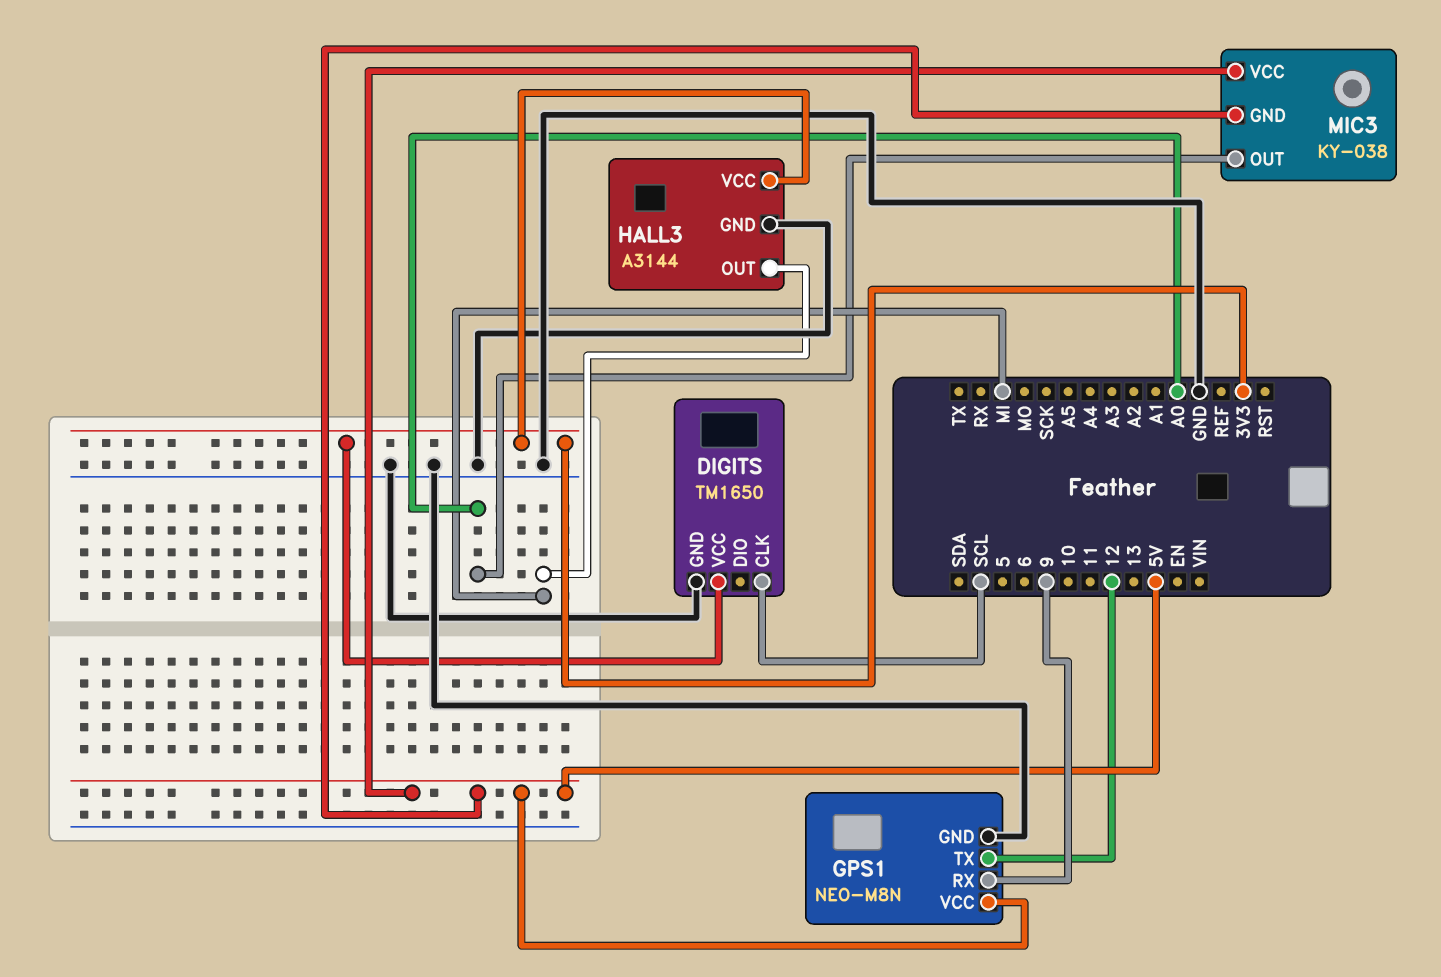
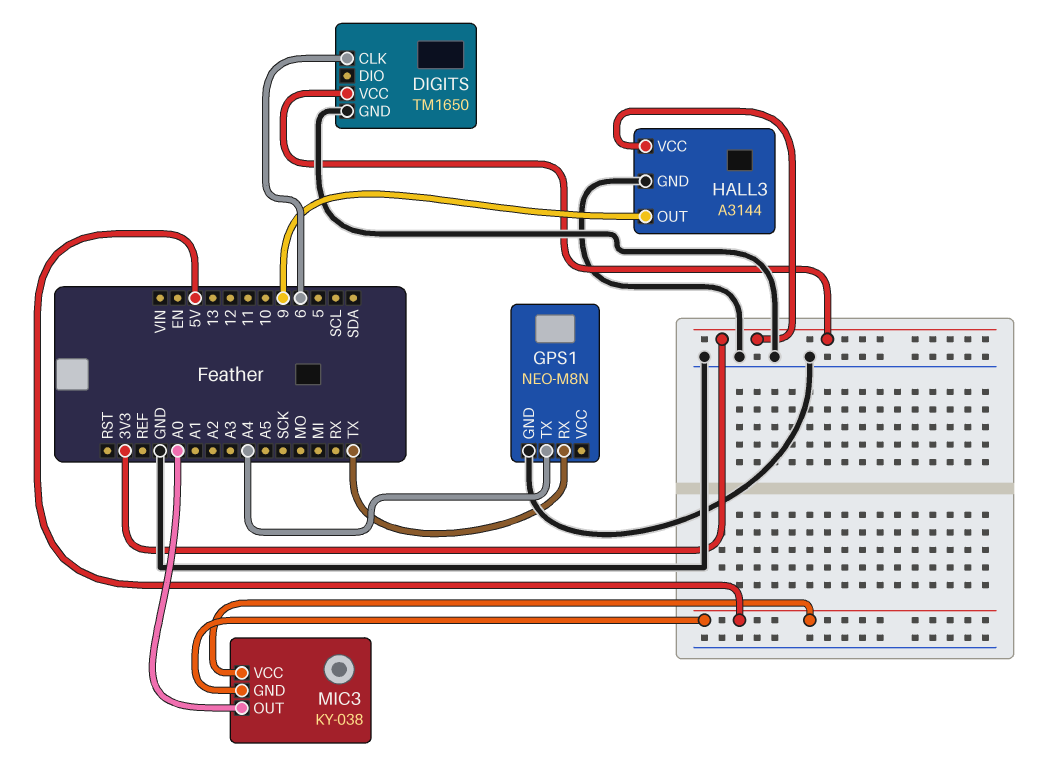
DIGITS pin CLK: SCL -> 6
GPS1 pin RX: 9 -> TX
GPS1 pin TX: 12 -> A4
GPS1 pin VCC: 5V -> none
HALL3 pin OUT: MI -> 9

